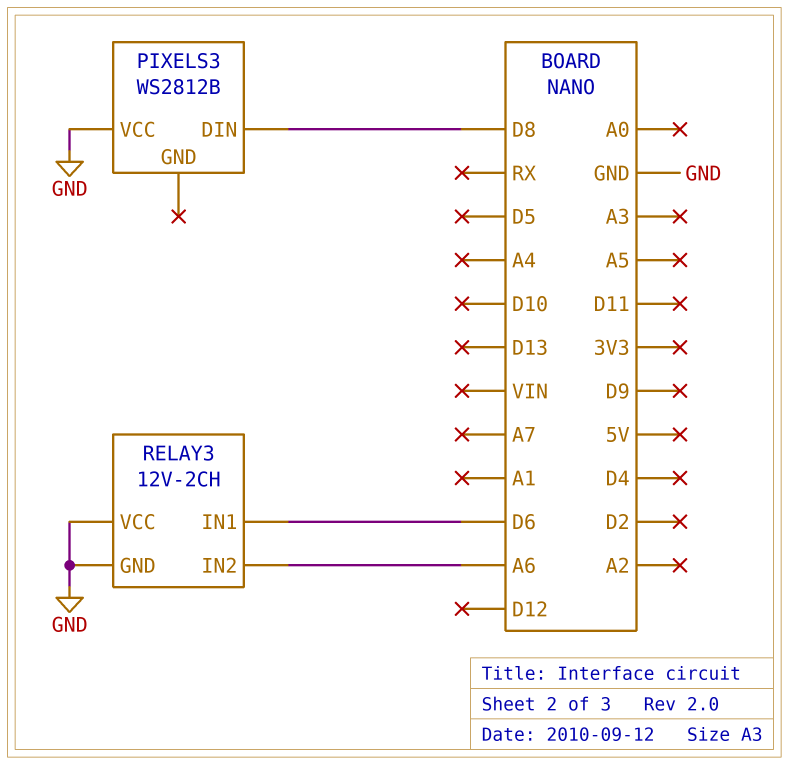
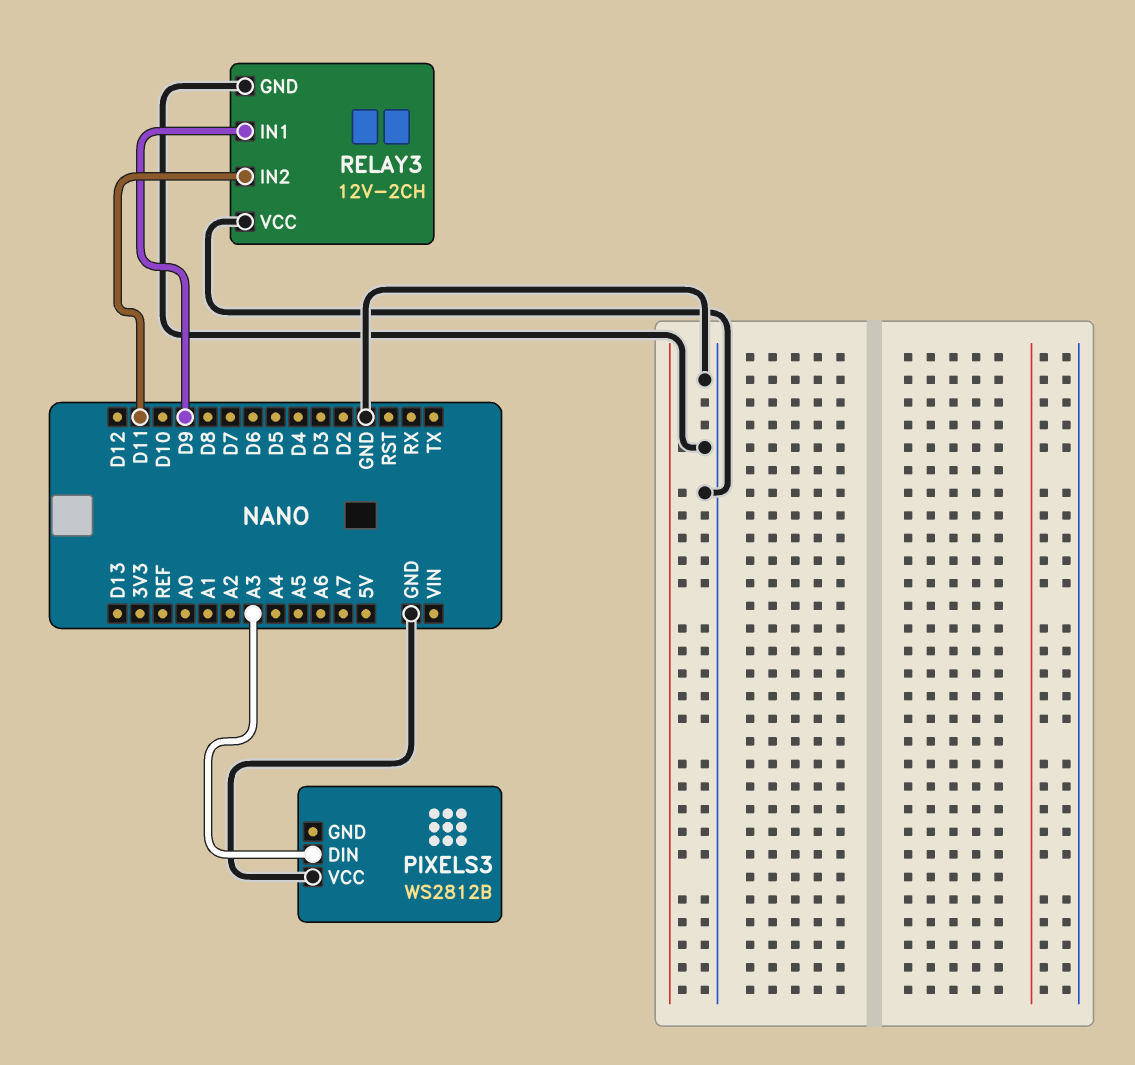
PIXELS3 pin DIN: D8 -> A3
RELAY3 pin IN1: D6 -> D9
RELAY3 pin IN2: A6 -> D11

